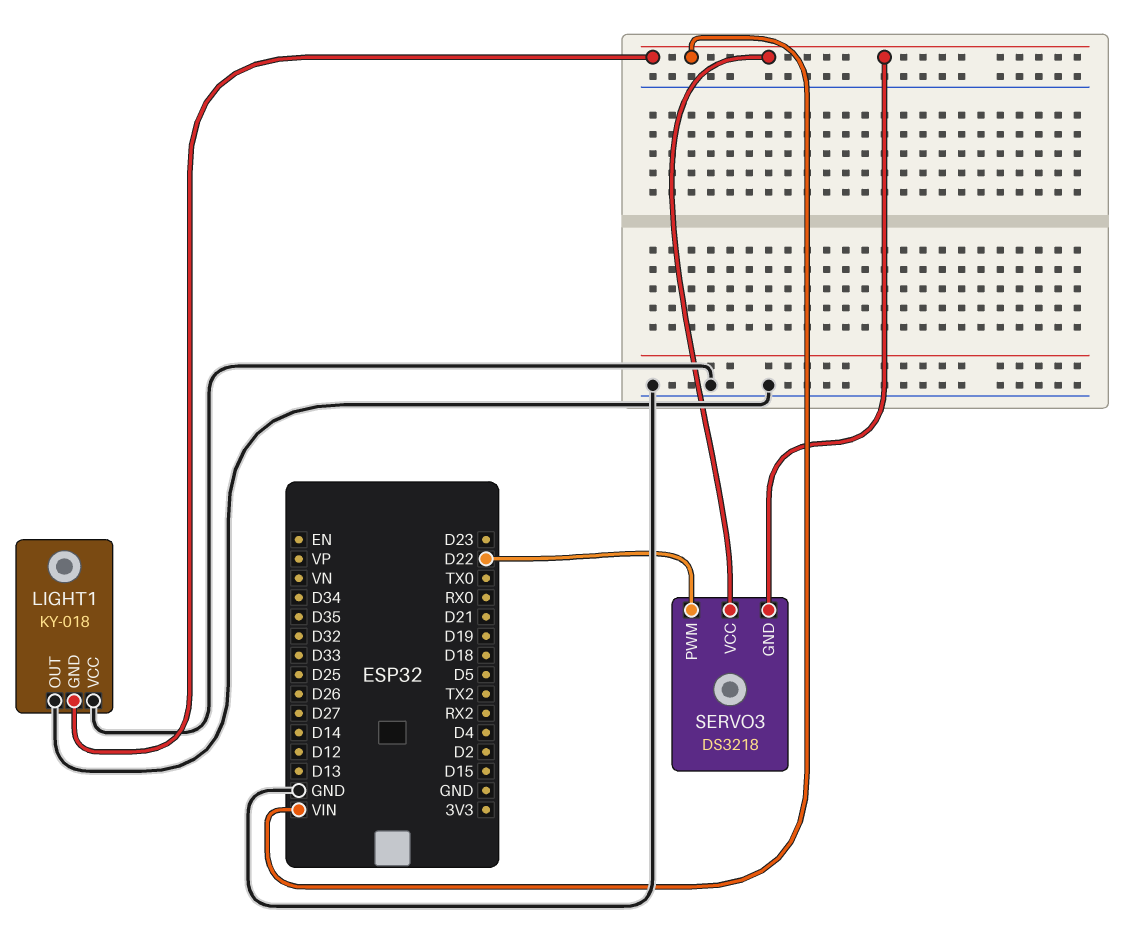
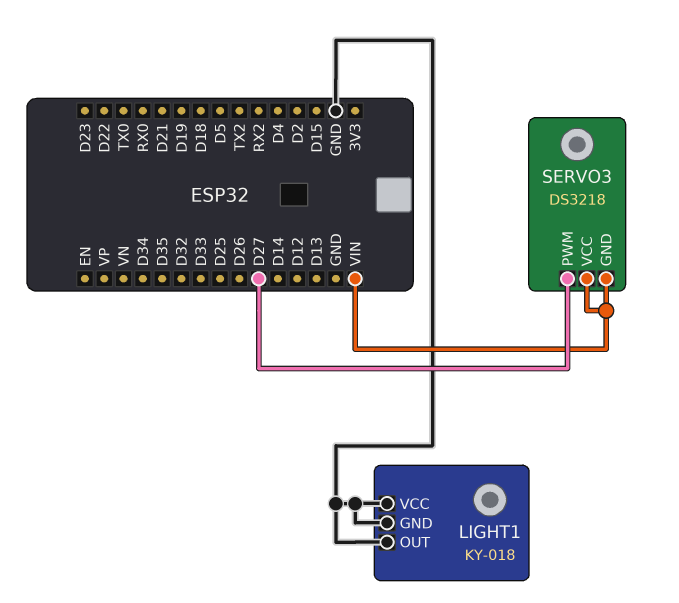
LIGHT1 pin GND: VIN -> GND
SERVO3 pin PWM: D22 -> D27

